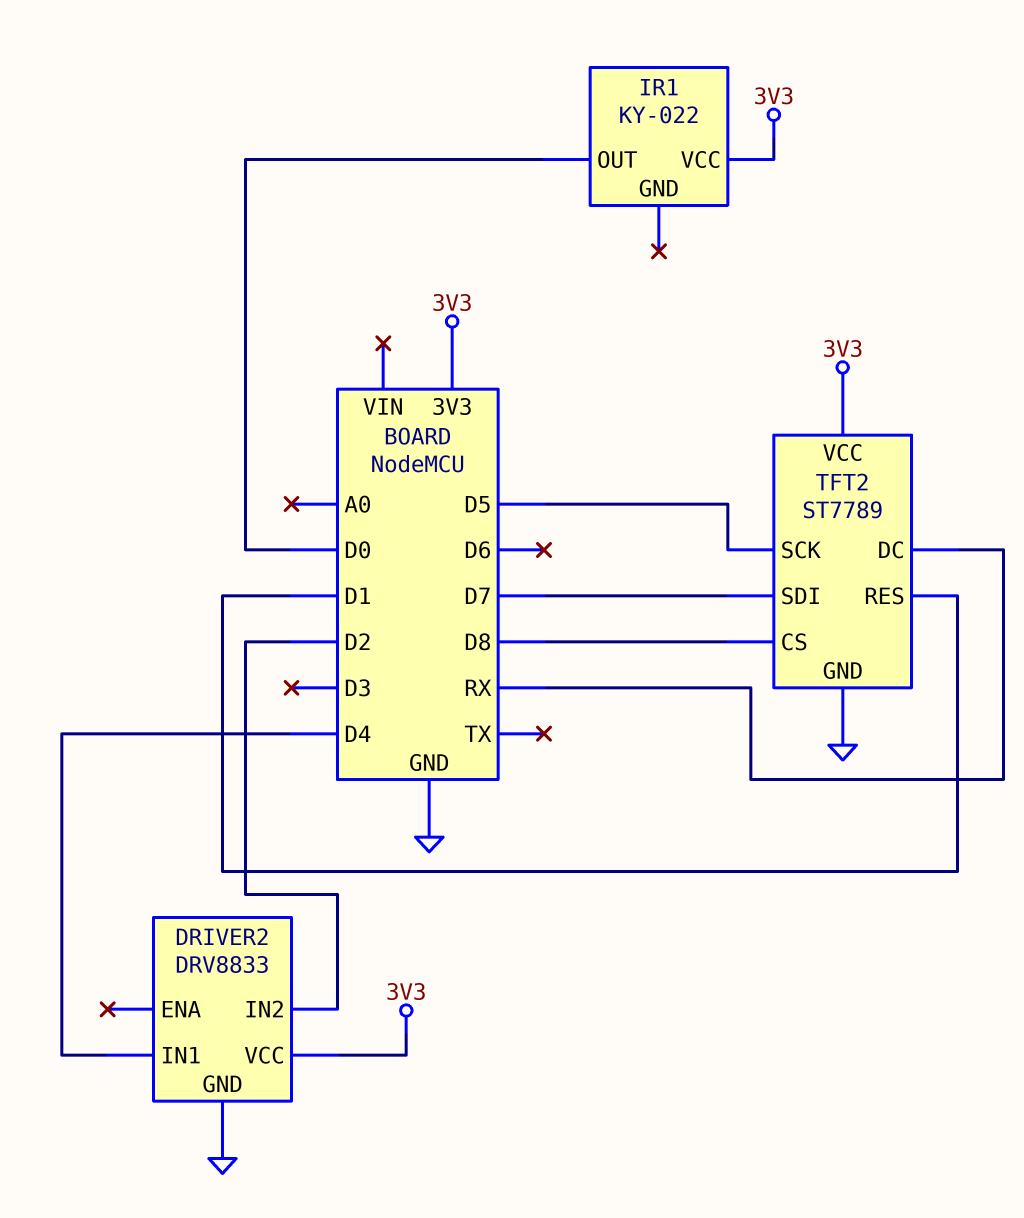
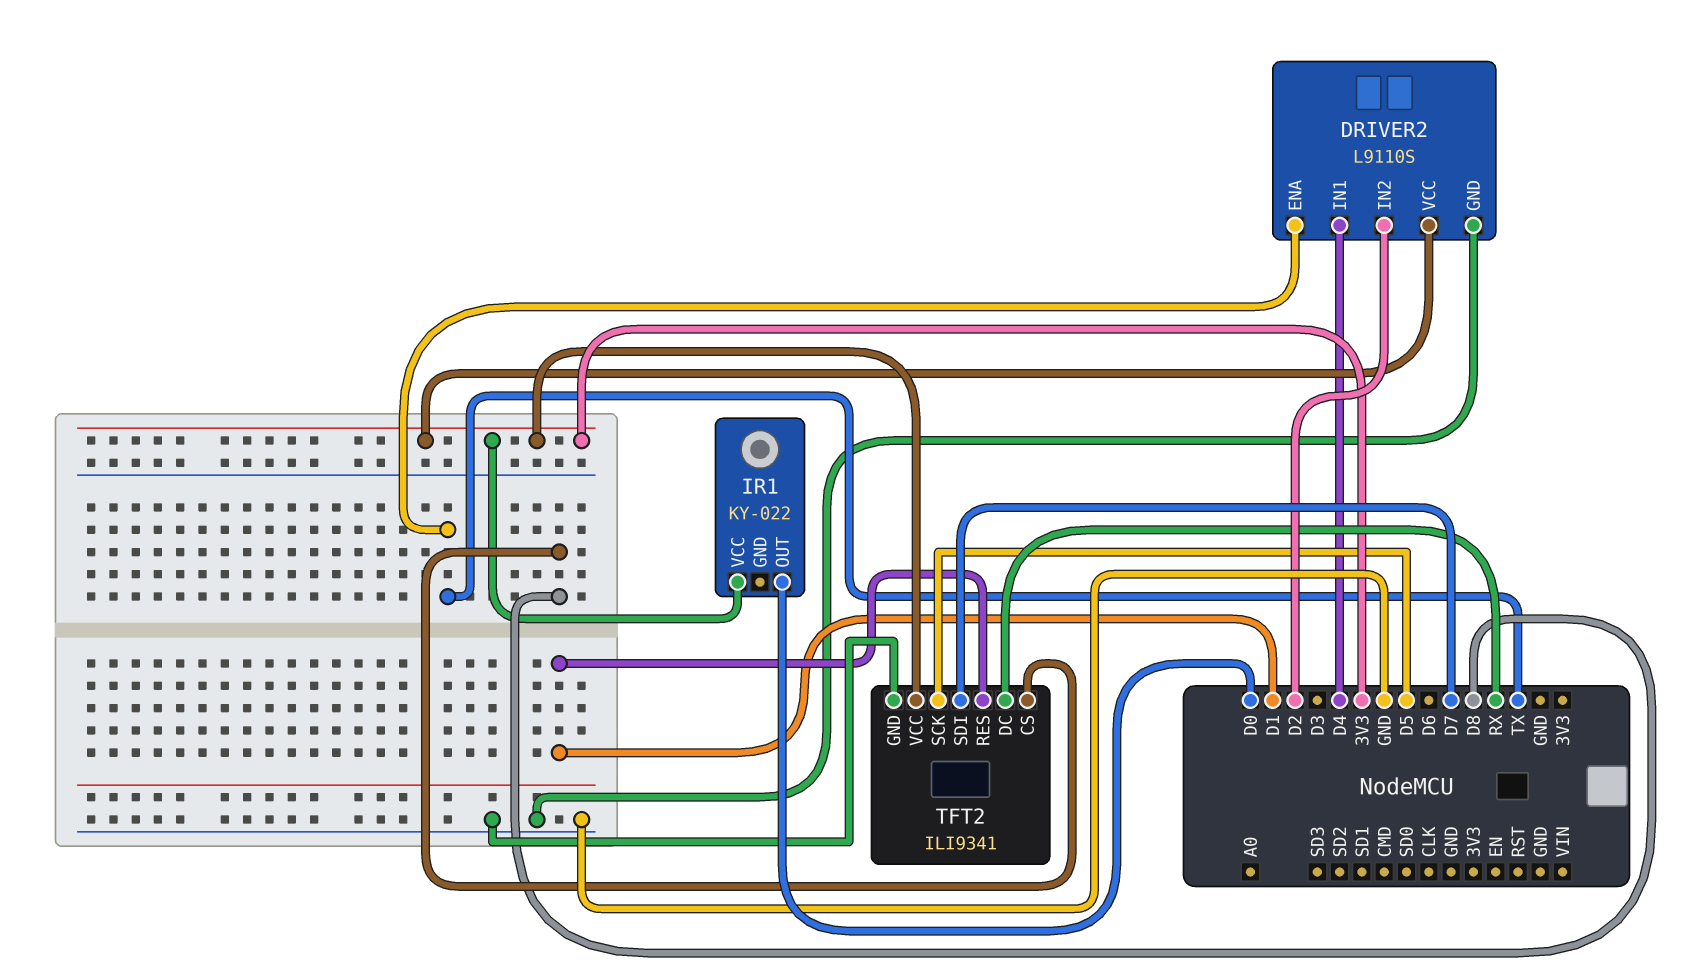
DRIVER2: DRV8833 -> L9110S
DRIVER2 pin ENA: none -> TX
TFT2: ST7789 -> ILI9341

